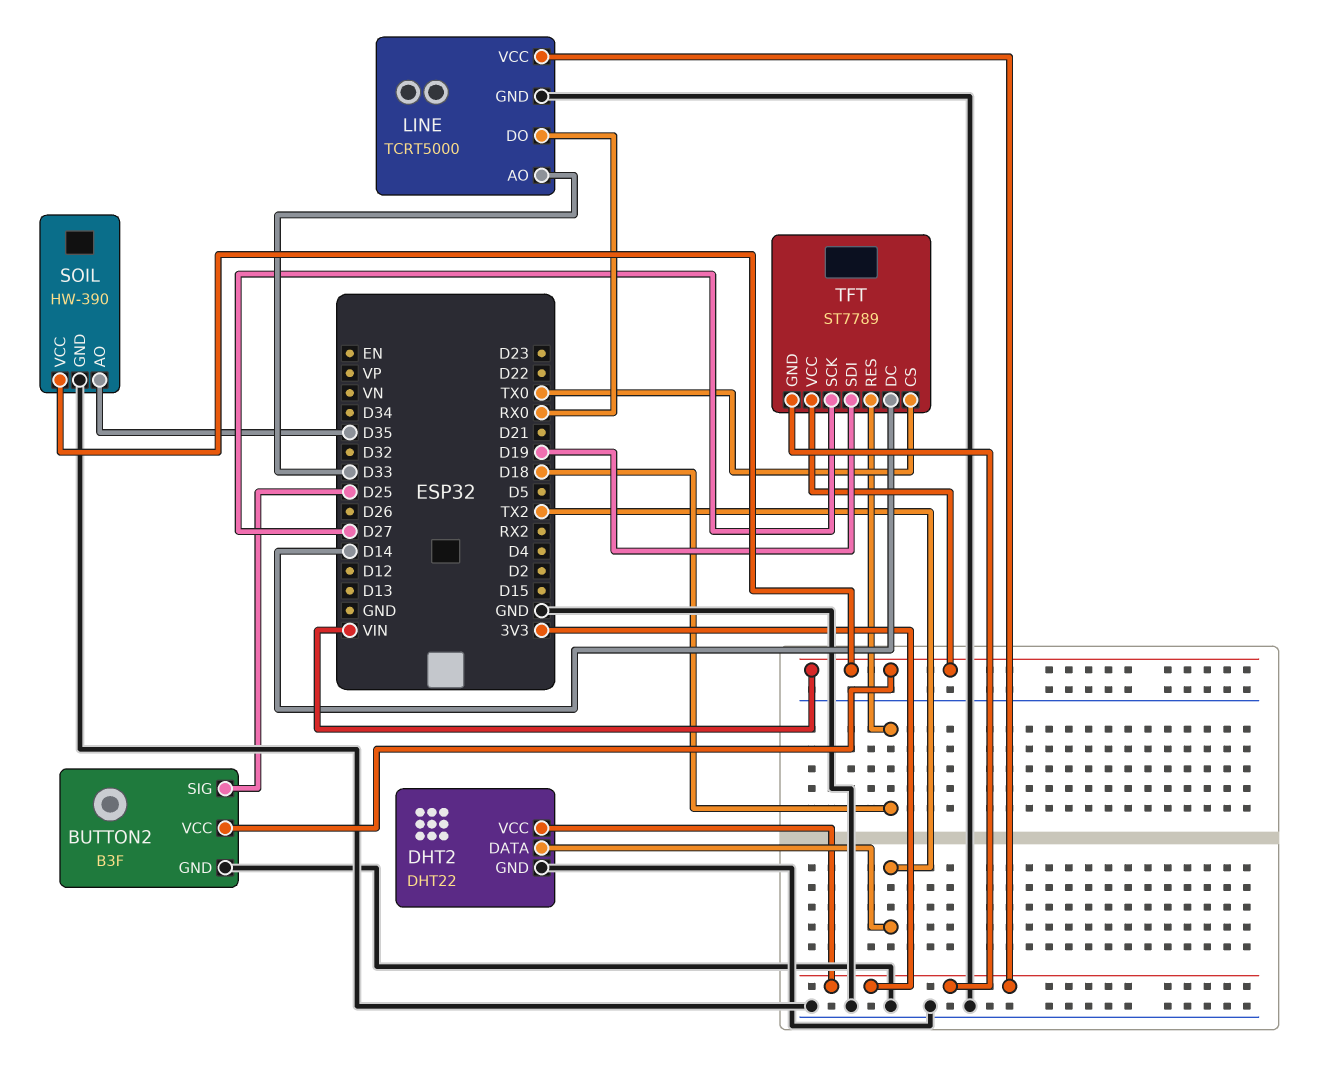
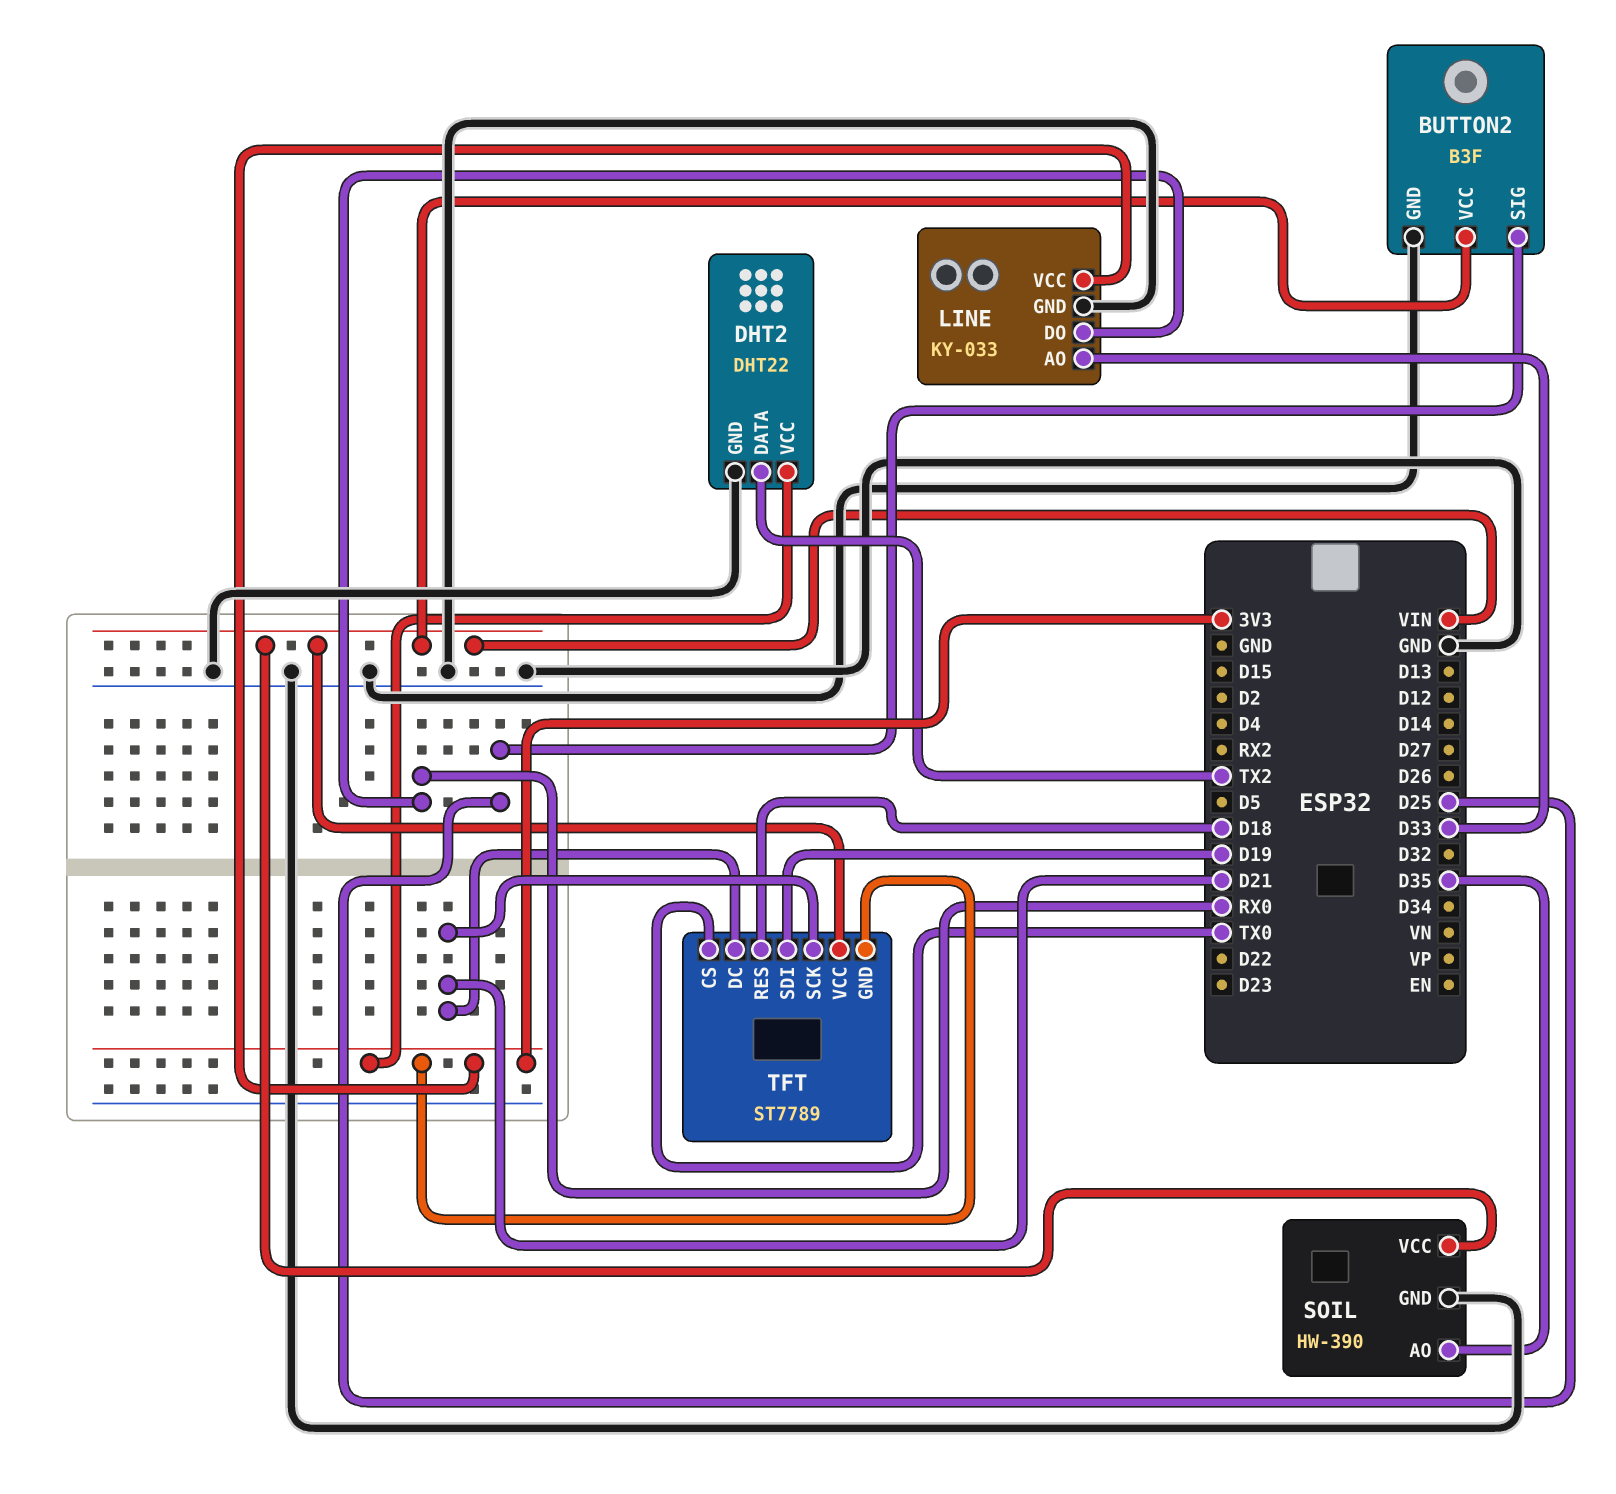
LINE: TCRT5000 -> KY-033
TFT pin DC: D14 -> D21
TFT pin SCK: D27 -> D21

